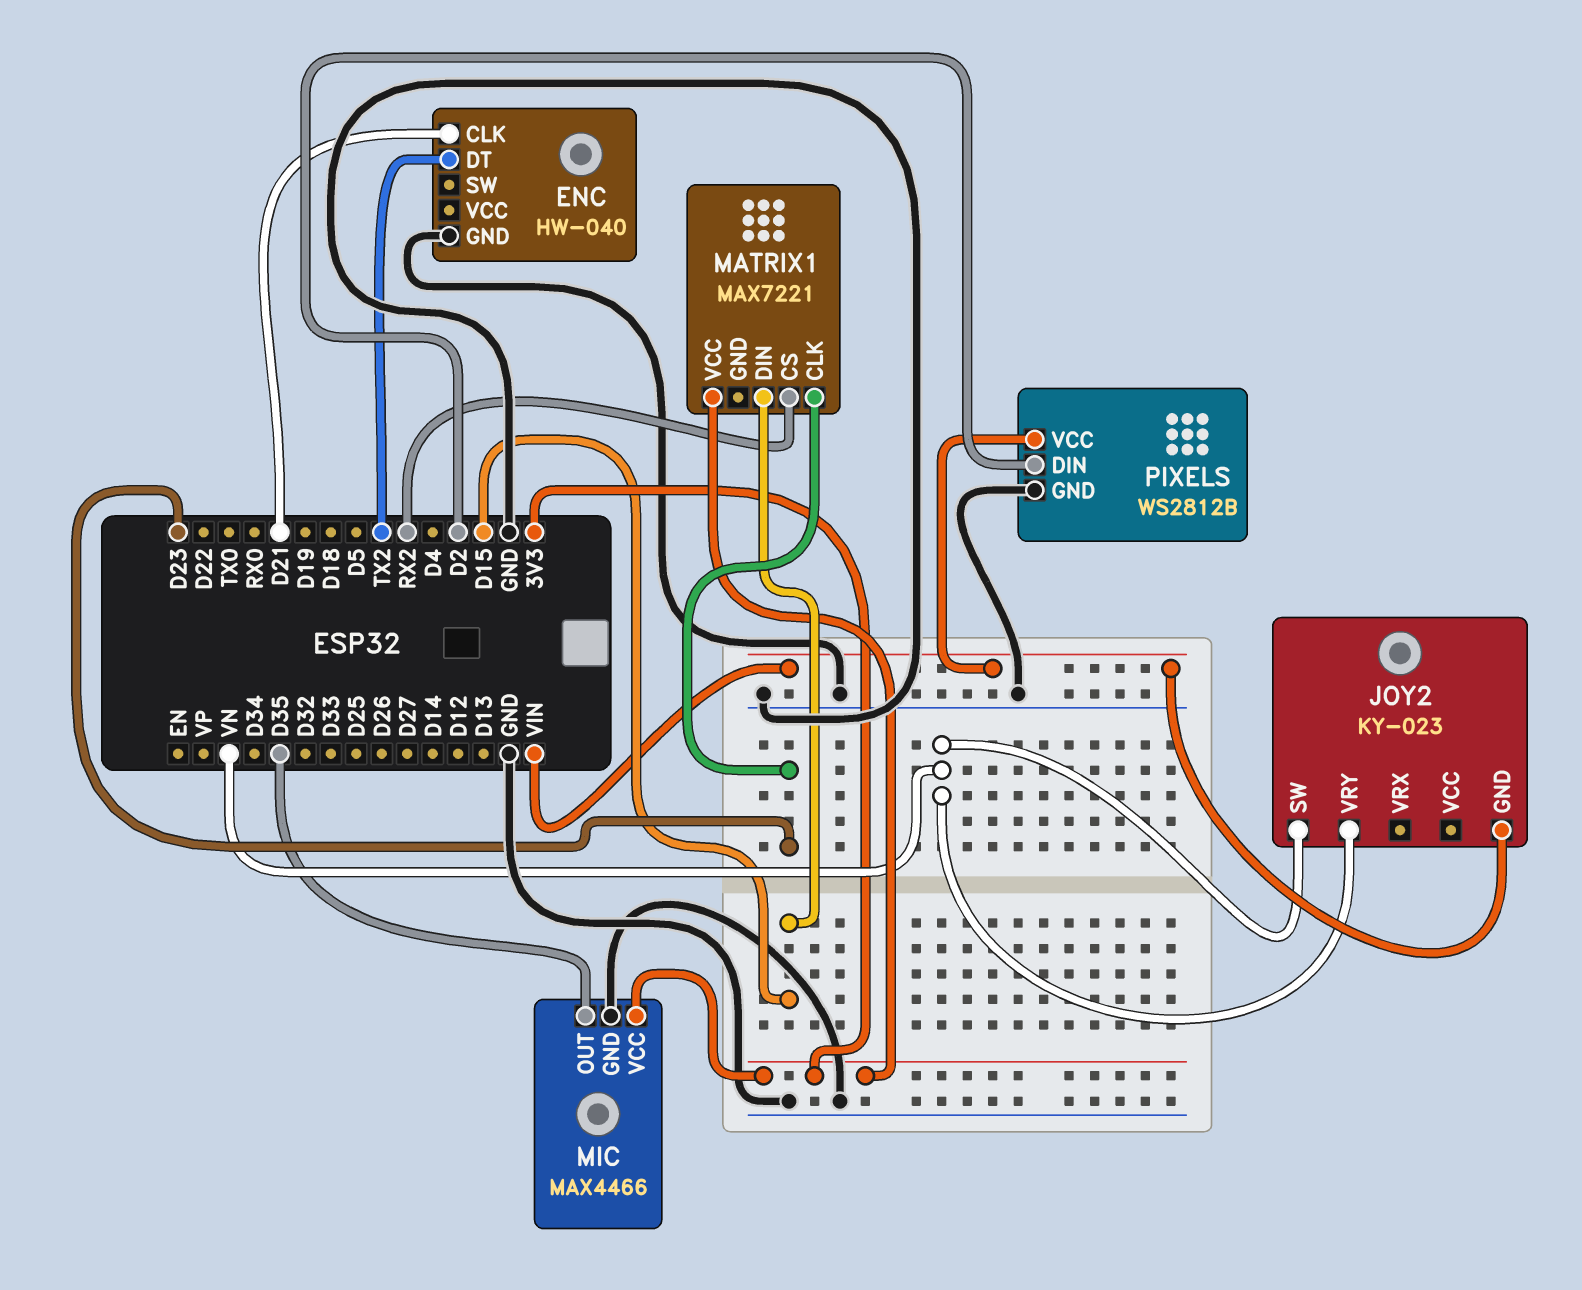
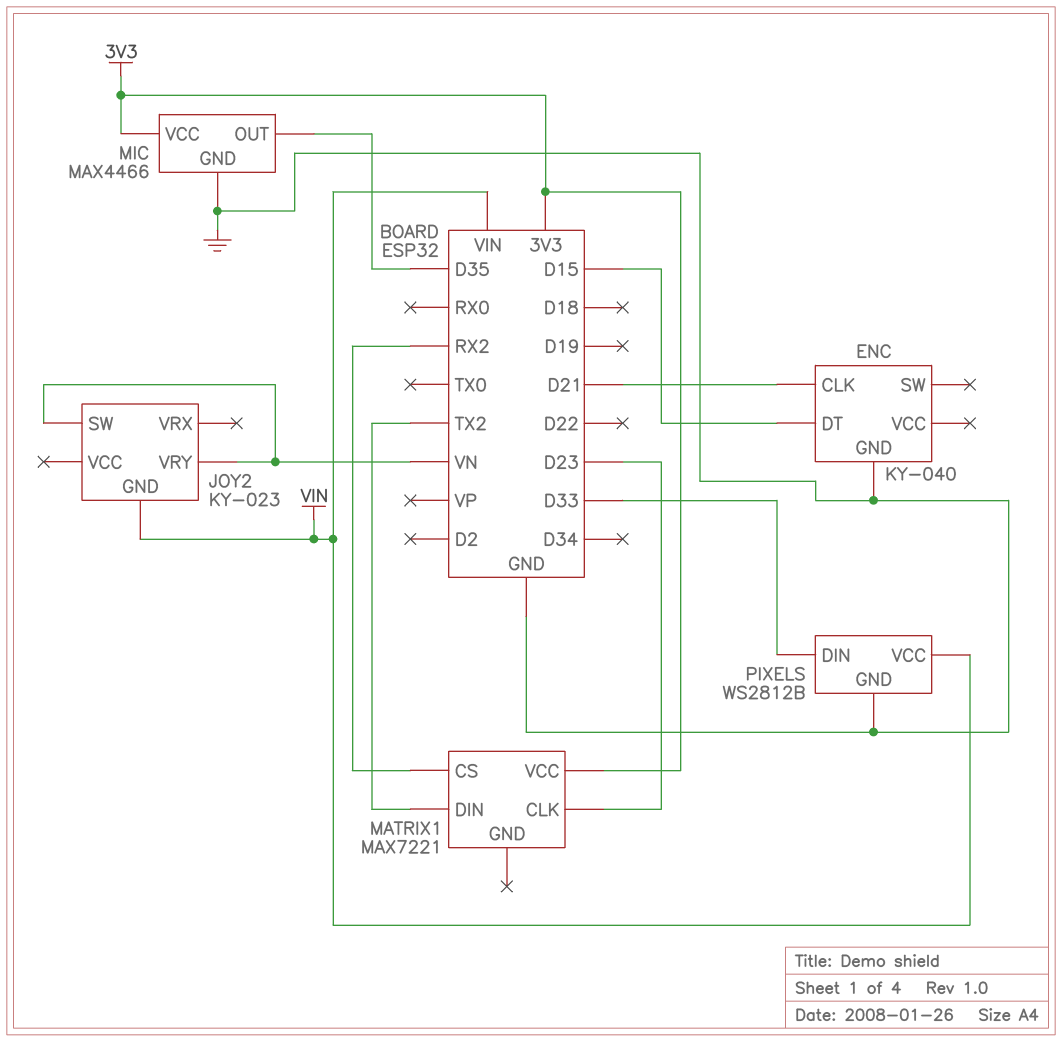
ENC: HW-040 -> KY-040
ENC pin DT: TX2 -> D15
MATRIX1 pin DIN: D15 -> TX2
PIXELS pin DIN: D2 -> D33

